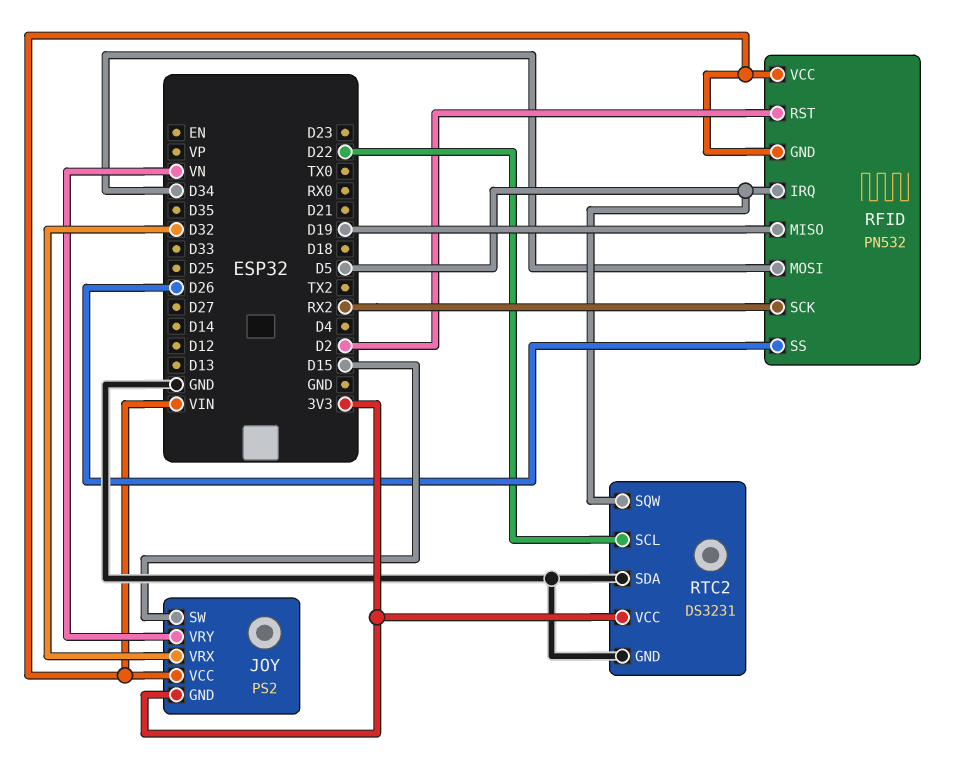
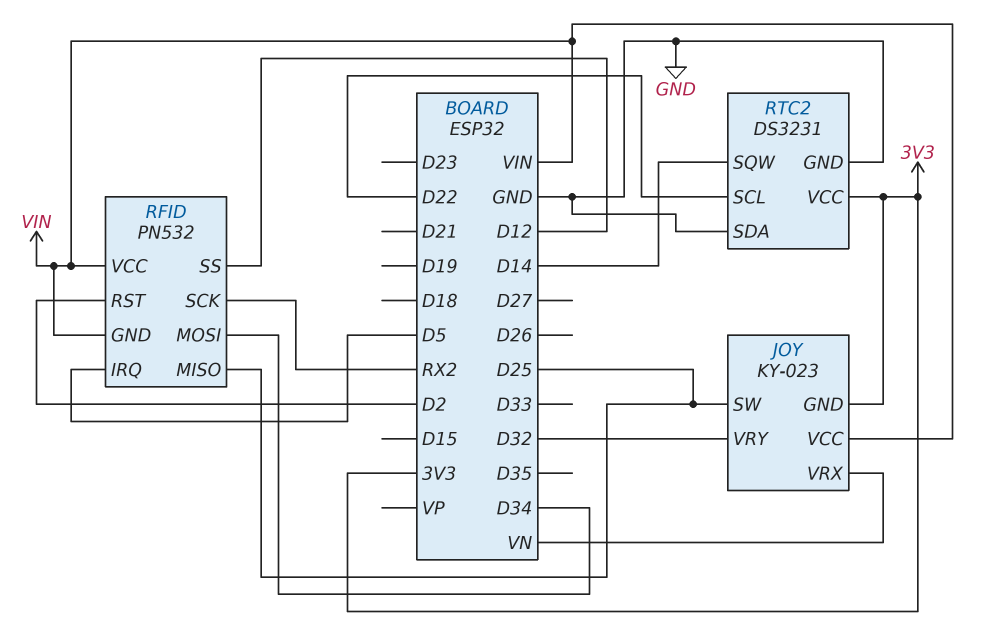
JOY: PS2 -> KY-023
JOY pin SW: D15 -> D25
JOY pin VRX: D32 -> VN
JOY pin VRY: VN -> D32
RFID pin MISO: D19 -> D25
RFID pin SS: D26 -> D12
RTC2 pin SQW: D5 -> D14

